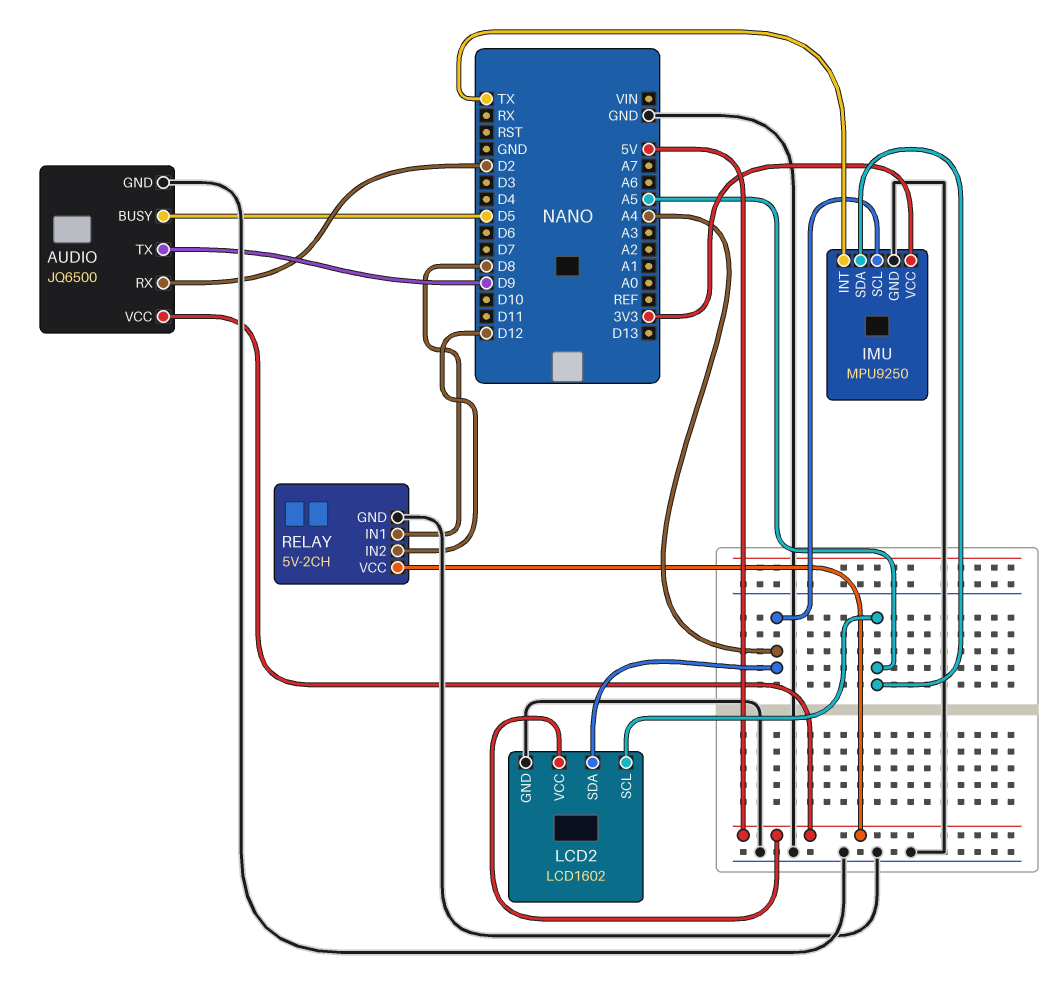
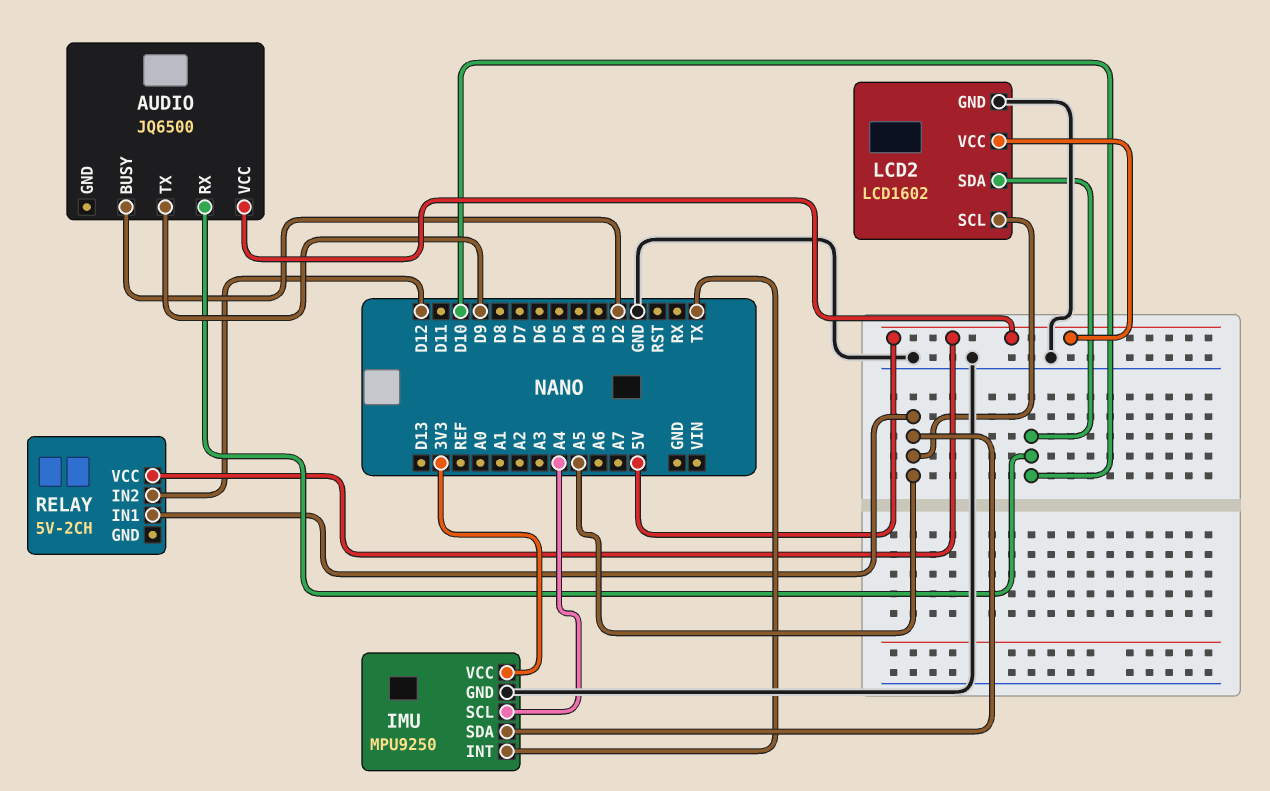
AUDIO pin BUSY: D5 -> D2
AUDIO pin GND: GND -> none
AUDIO pin RX: D2 -> D10
LCD2 pin SDA: A4 -> D10
RELAY pin GND: GND -> none
RELAY pin IN1: D8 -> A5

